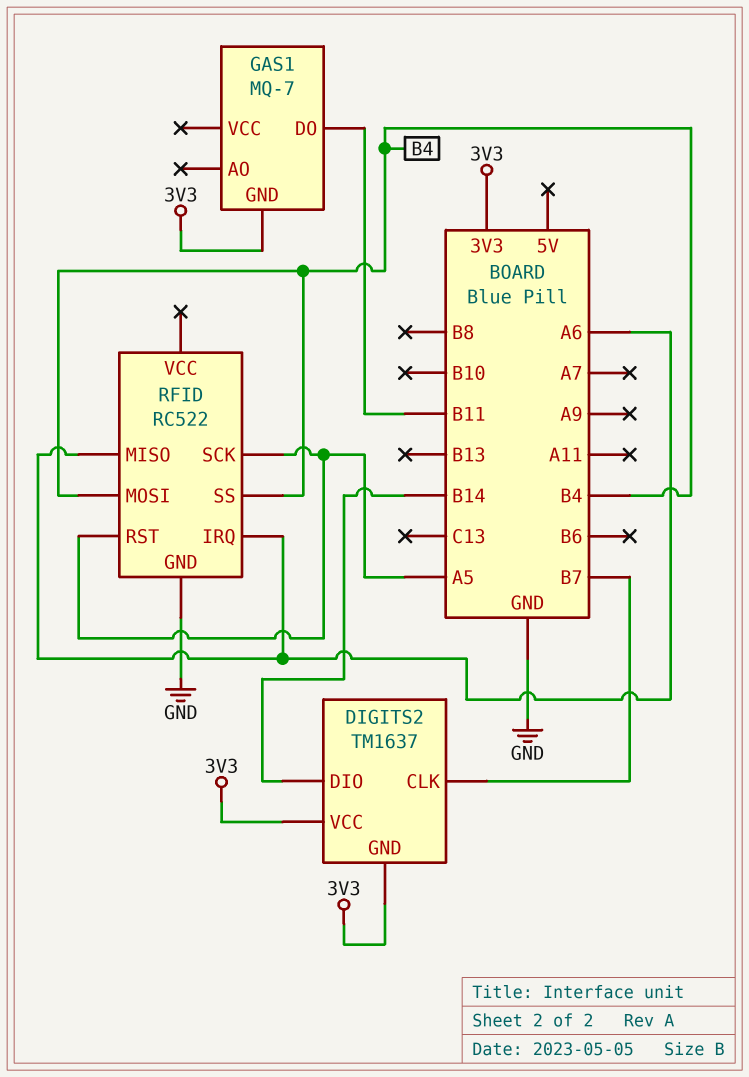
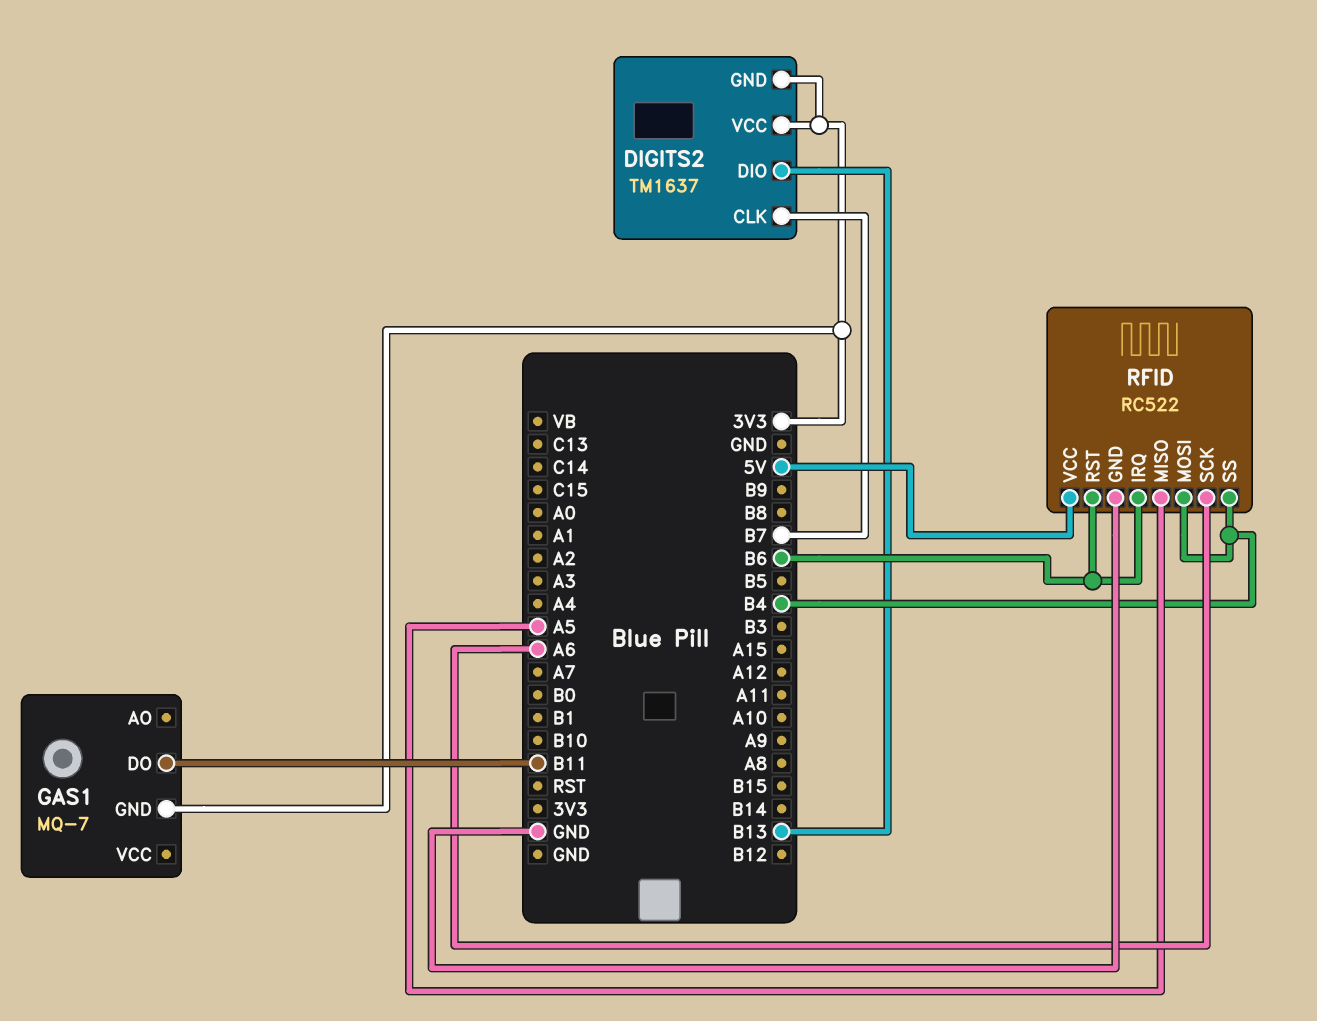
DIGITS2 pin DIO: B14 -> B13
RFID pin IRQ: A6 -> B6
RFID pin MISO: A6 -> A5
RFID pin RST: A5 -> B6
RFID pin SCK: A5 -> A6
RFID pin VCC: none -> 5V

